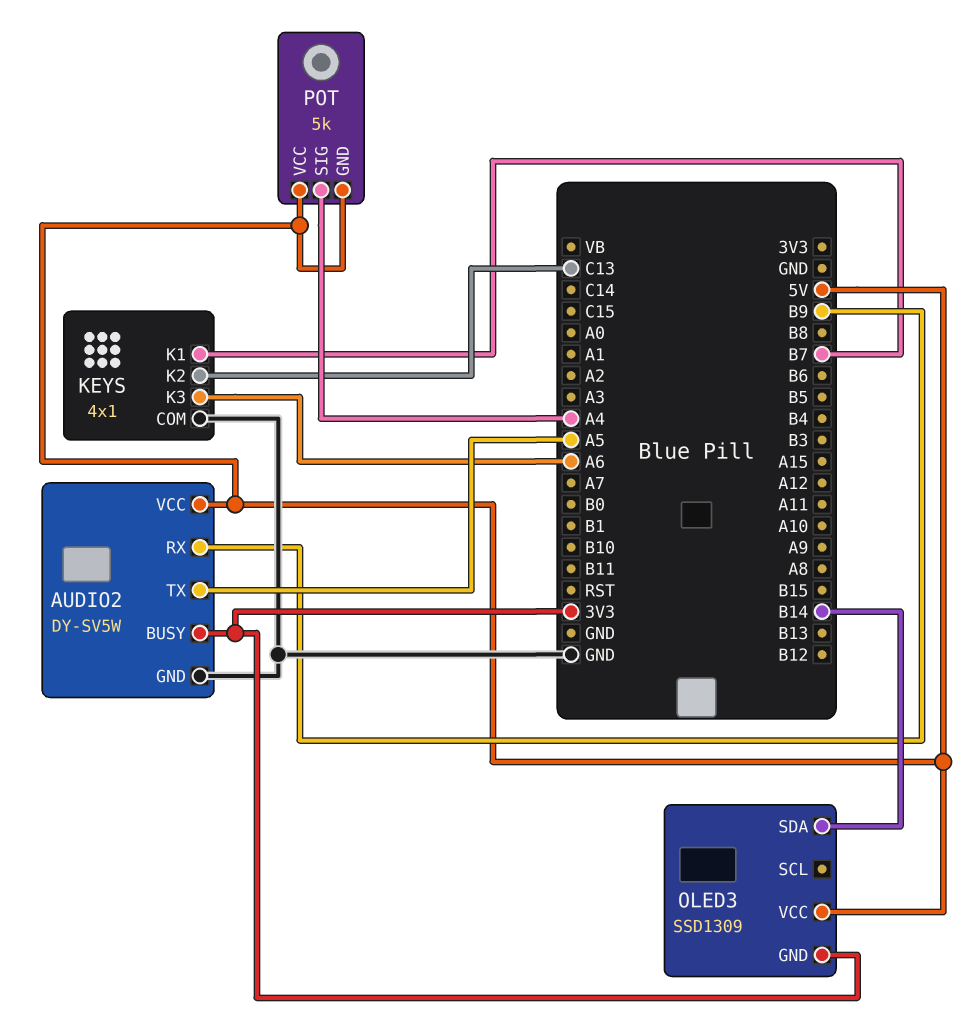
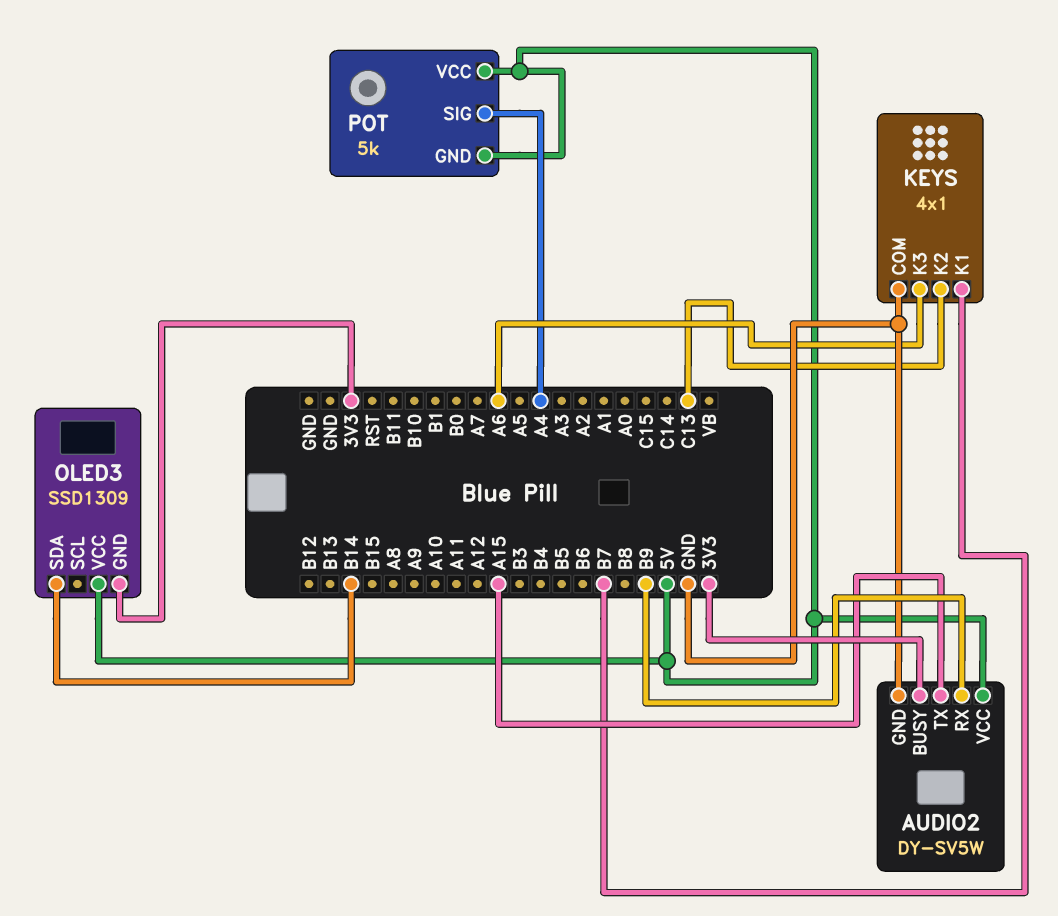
AUDIO2 pin TX: A5 -> A15

